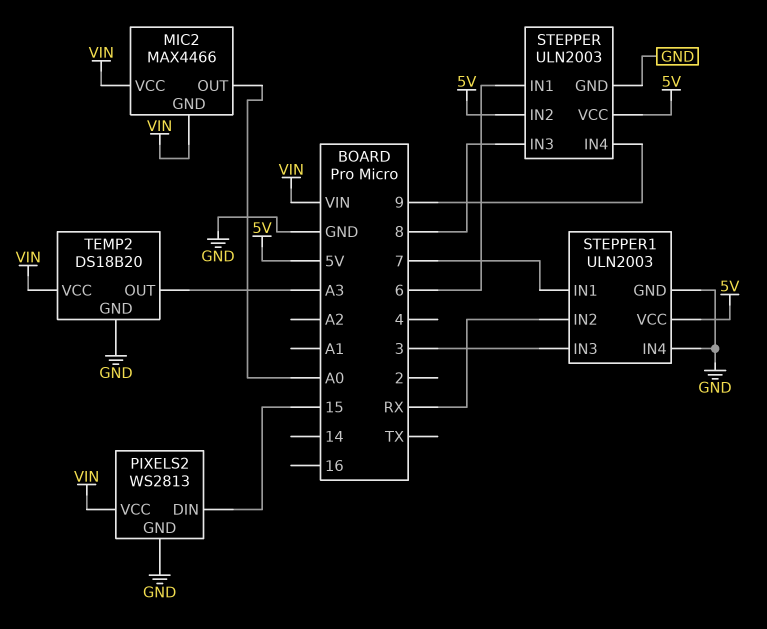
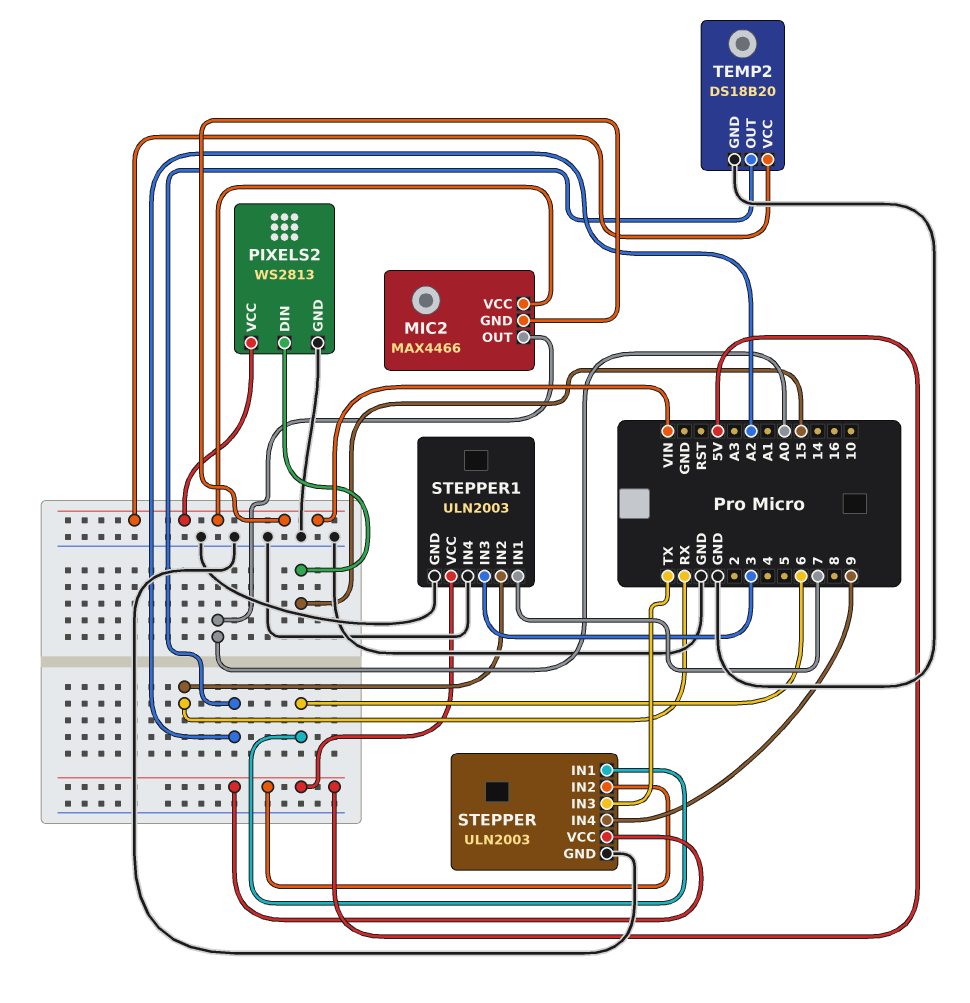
STEPPER pin IN3: 8 -> TX
TEMP2 pin OUT: A3 -> A2

